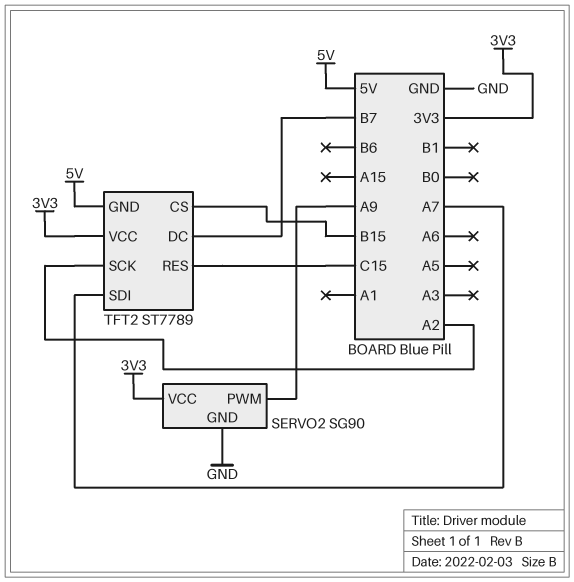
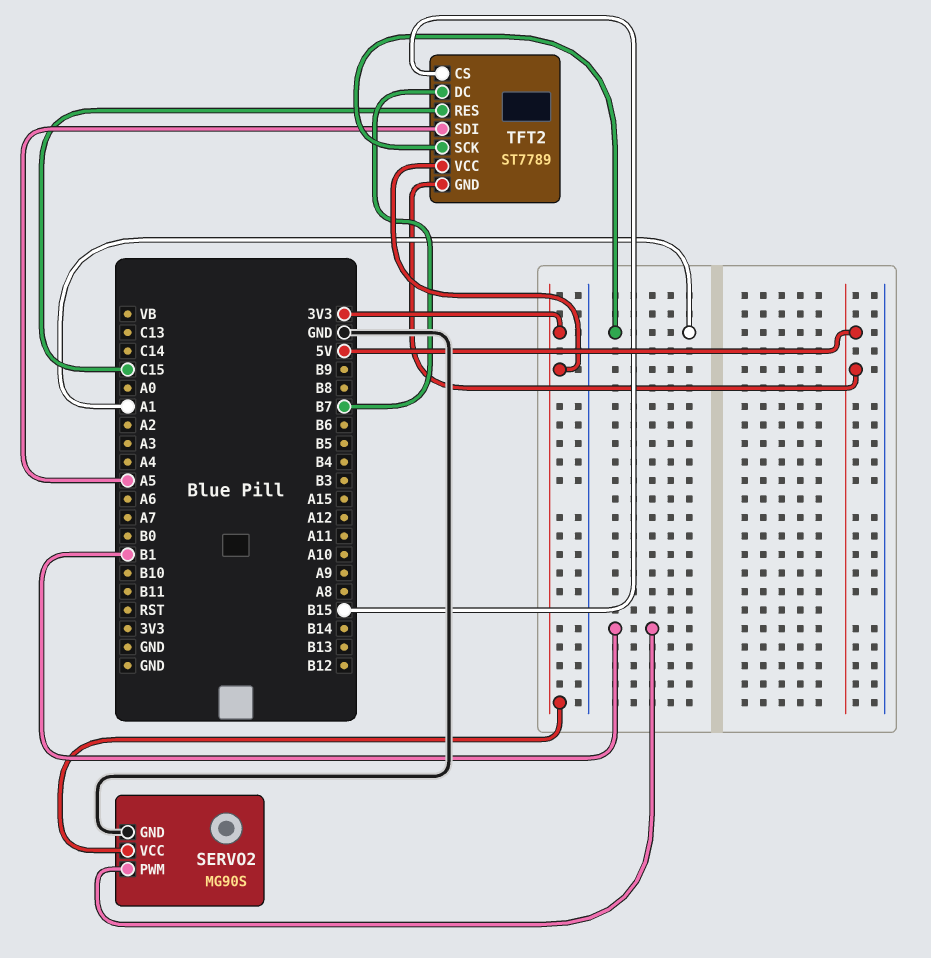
SERVO2: SG90 -> MG90S
SERVO2 pin PWM: A9 -> B1
TFT2 pin SCK: A2 -> A1
TFT2 pin SDI: A7 -> A5

